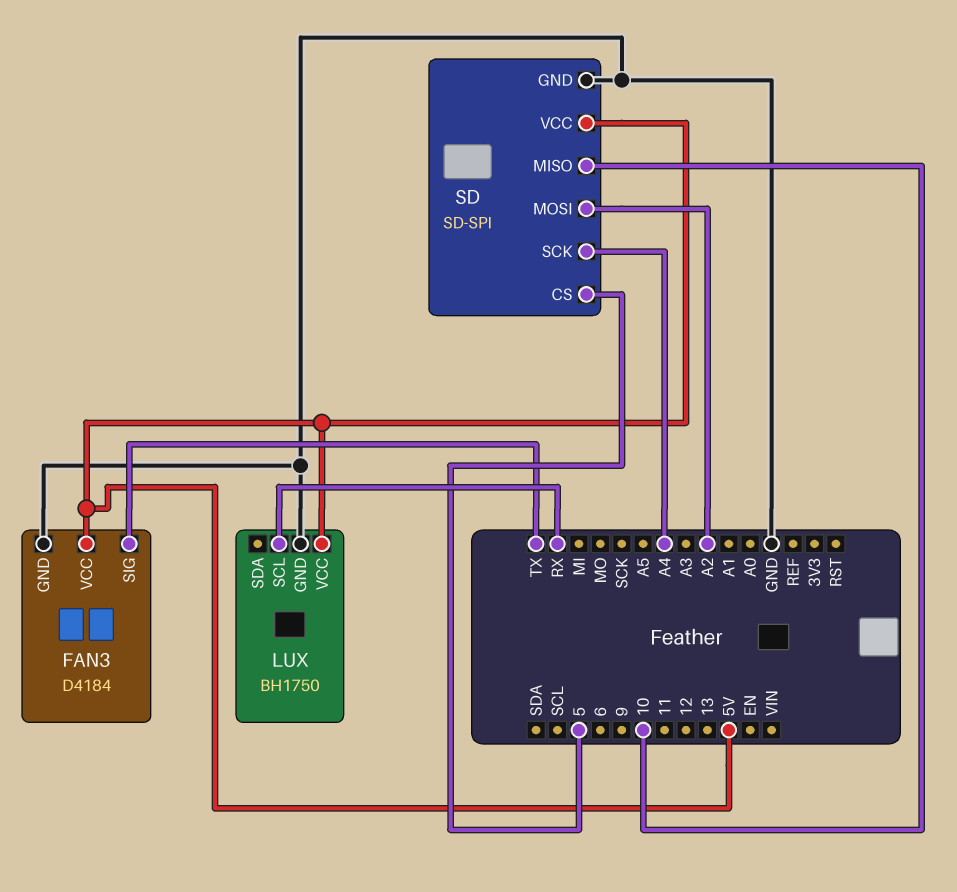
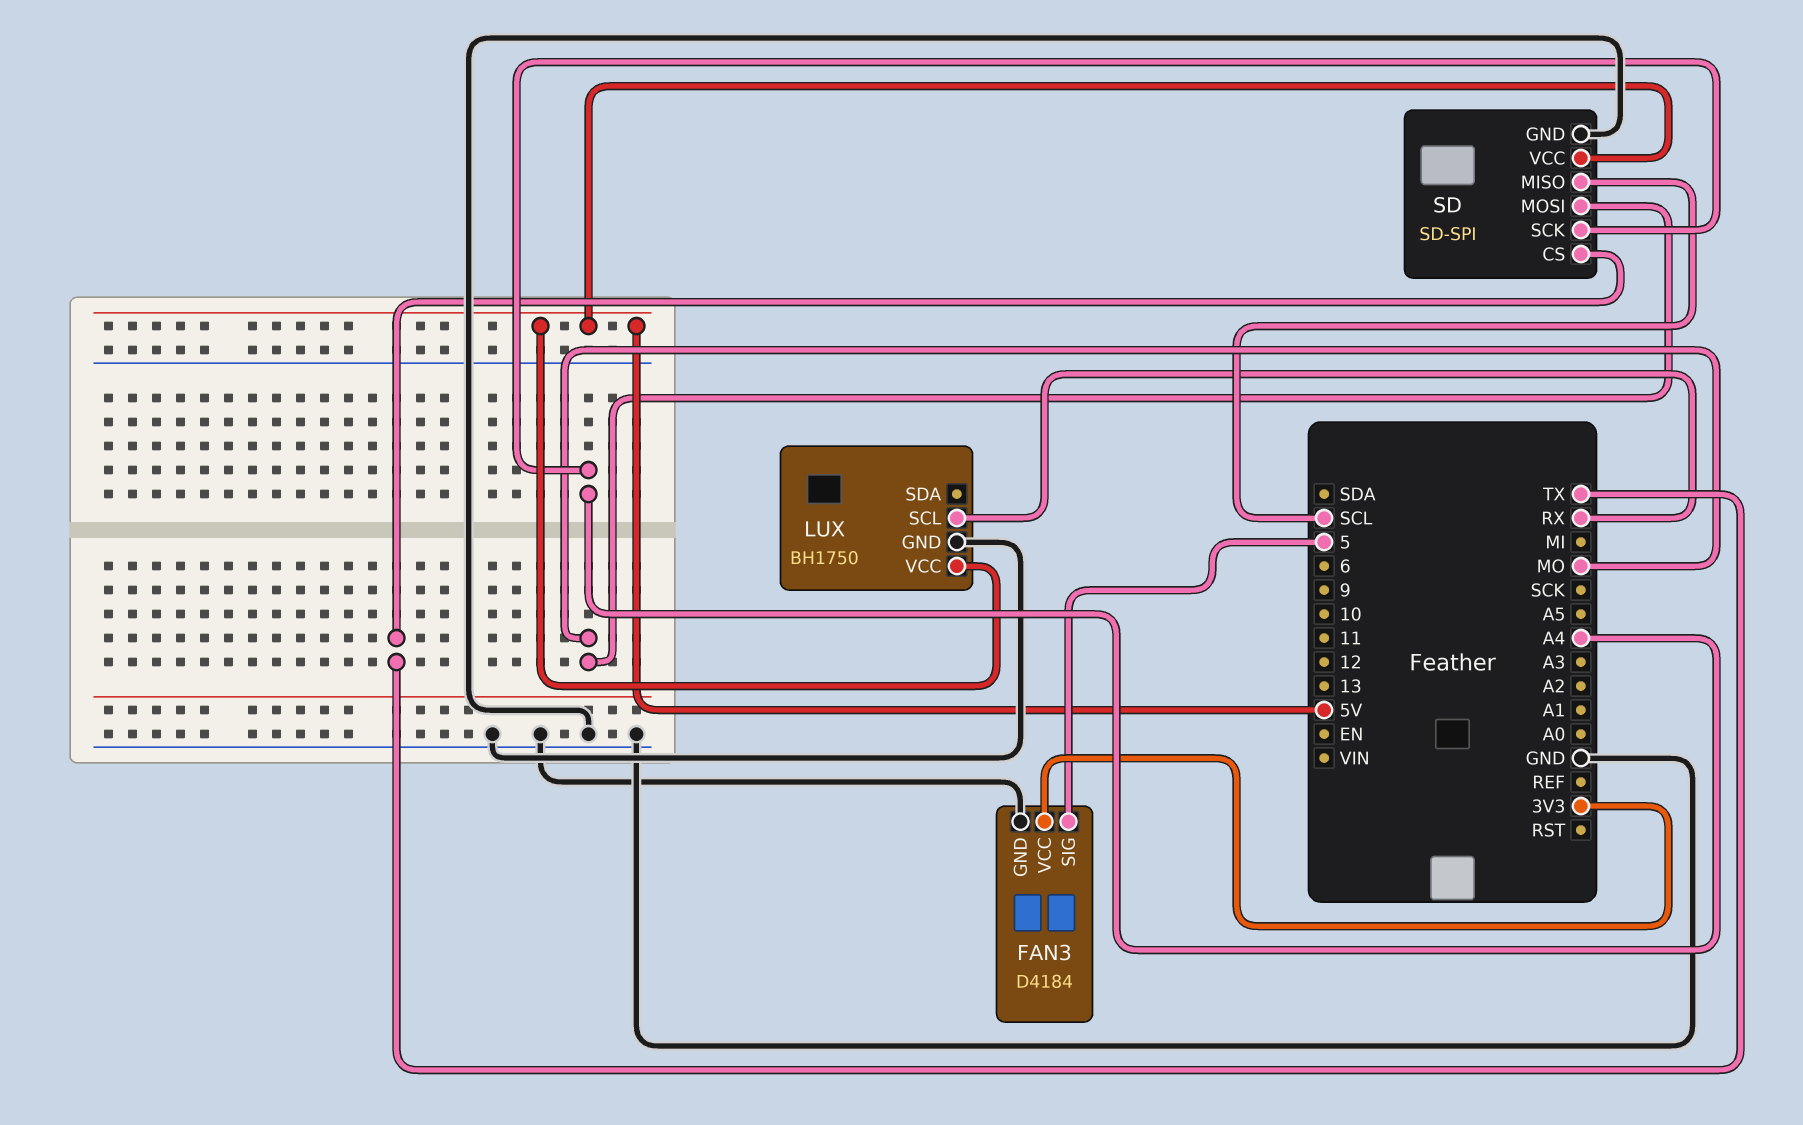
FAN3 pin SIG: TX -> 5
FAN3 pin VCC: 5V -> 3V3
SD pin CS: 5 -> TX
SD pin MISO: 10 -> SCL
SD pin MOSI: A2 -> MO

